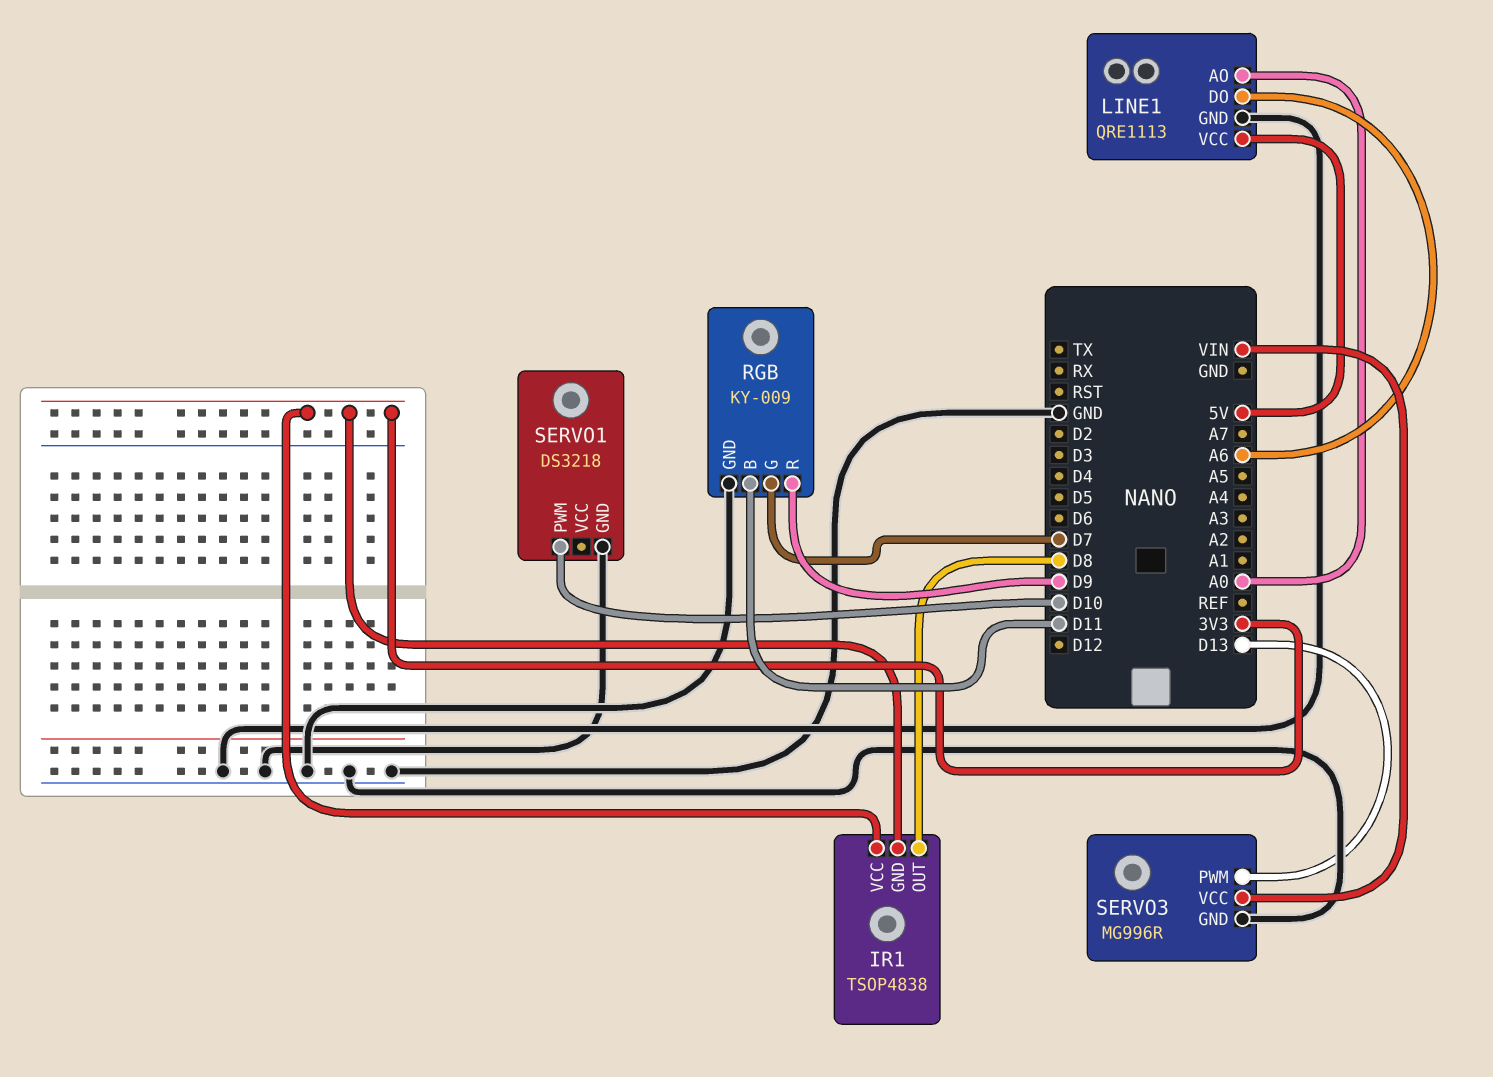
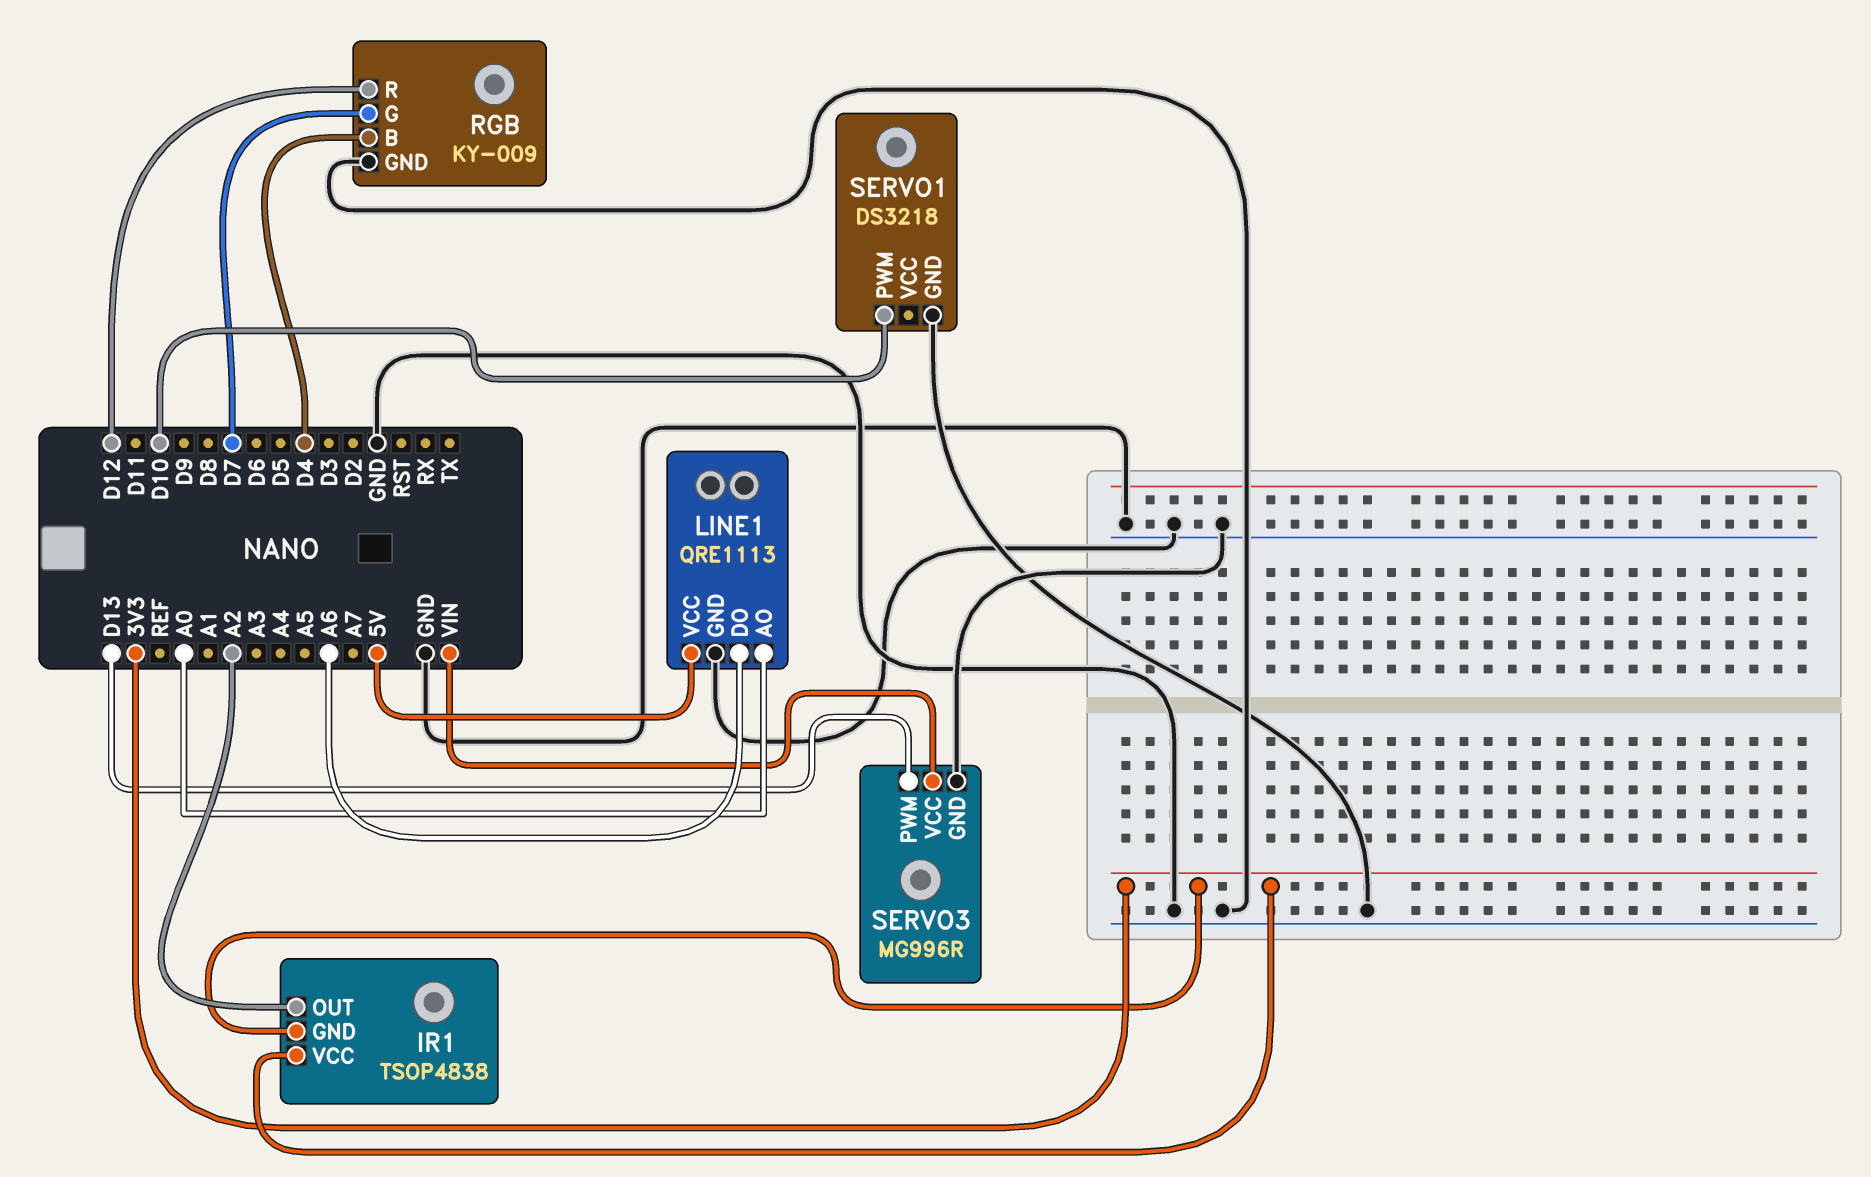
IR1 pin OUT: D8 -> A2
RGB pin B: D11 -> D4
RGB pin R: D9 -> D12

